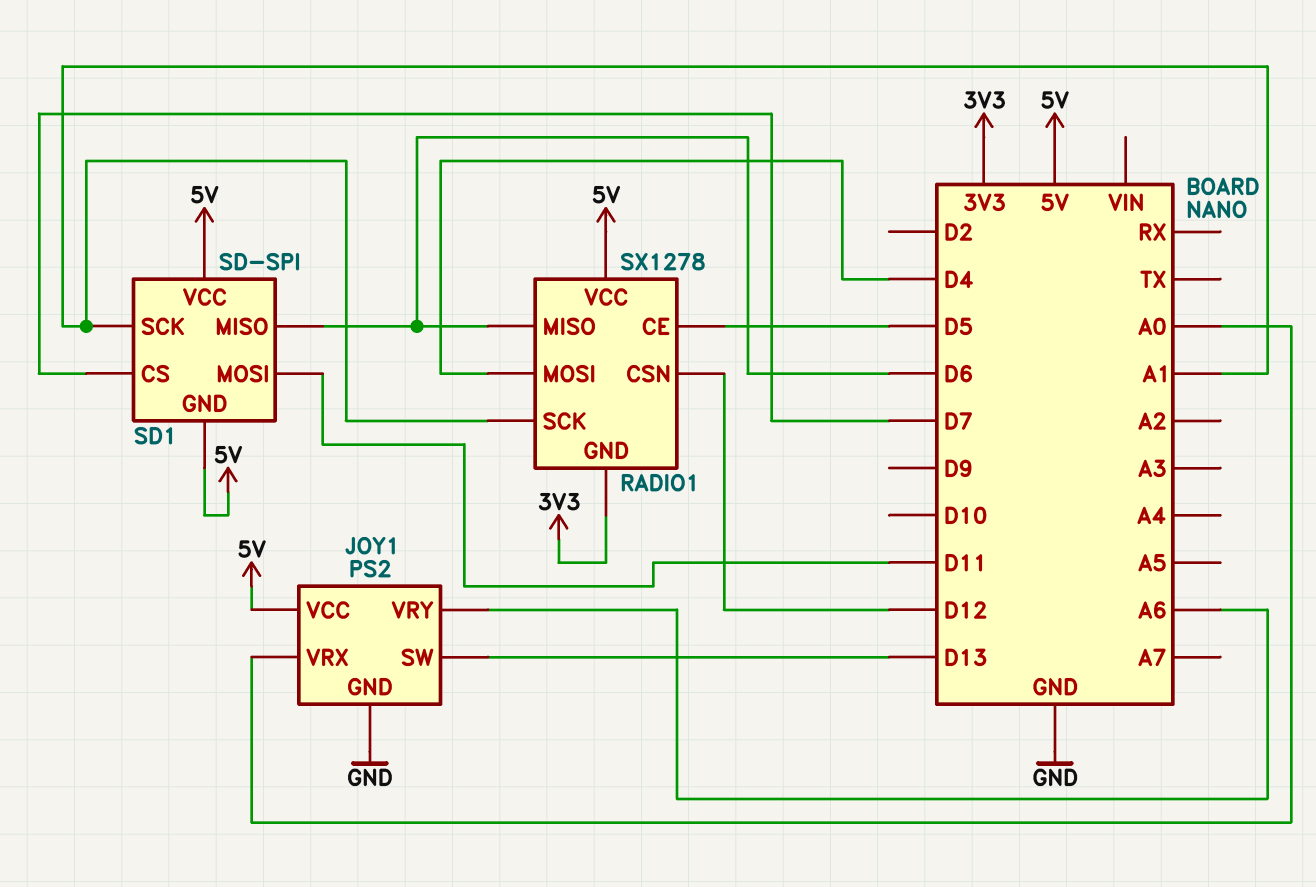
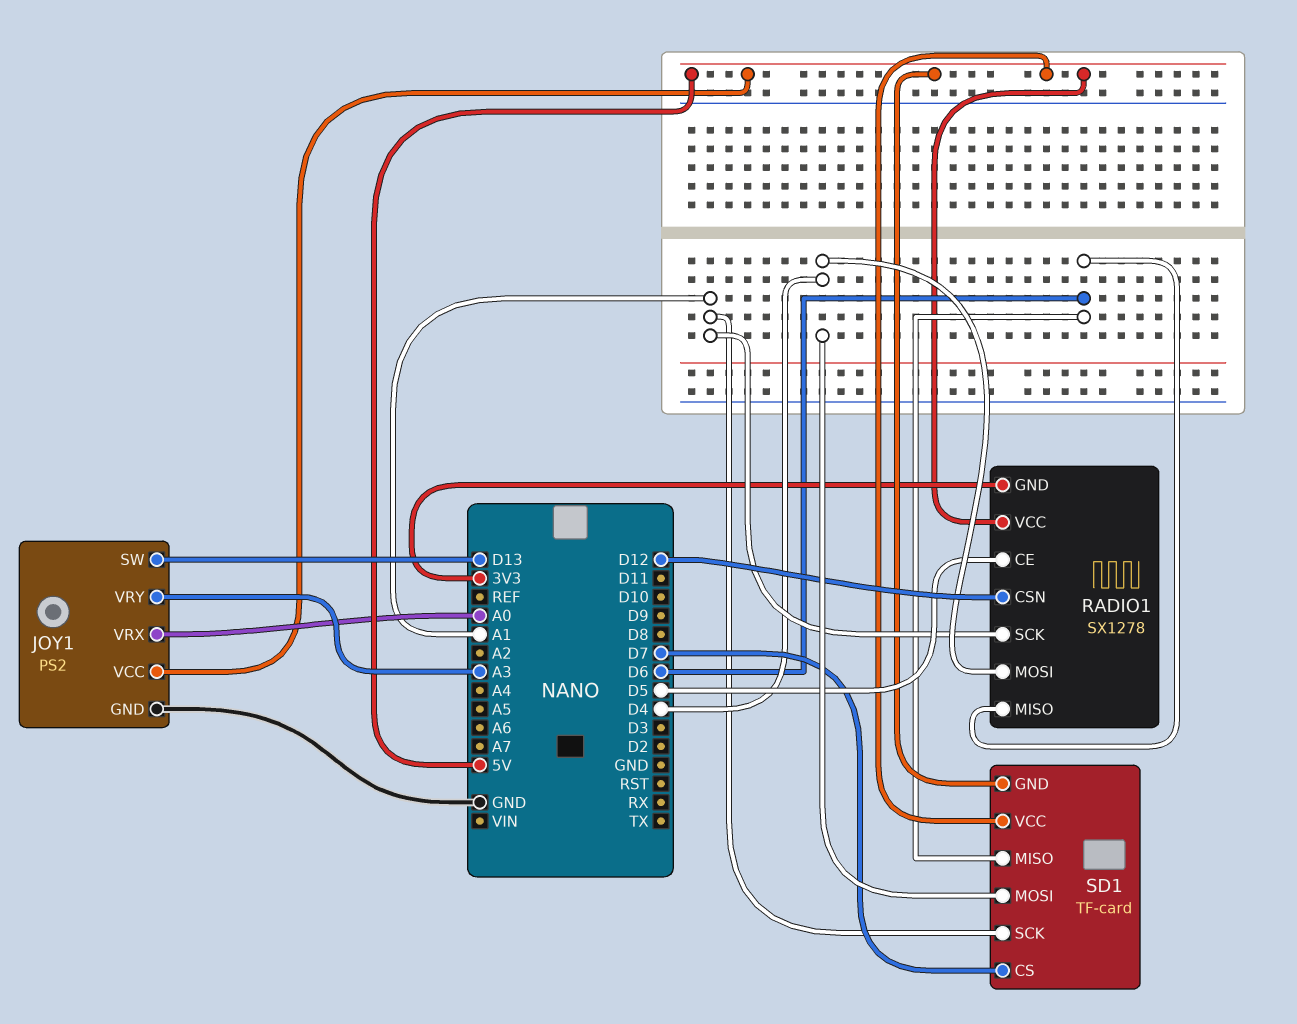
JOY1 pin VRY: A6 -> A3
SD1: SD-SPI -> TF-card
SD1 pin MOSI: D11 -> D4

